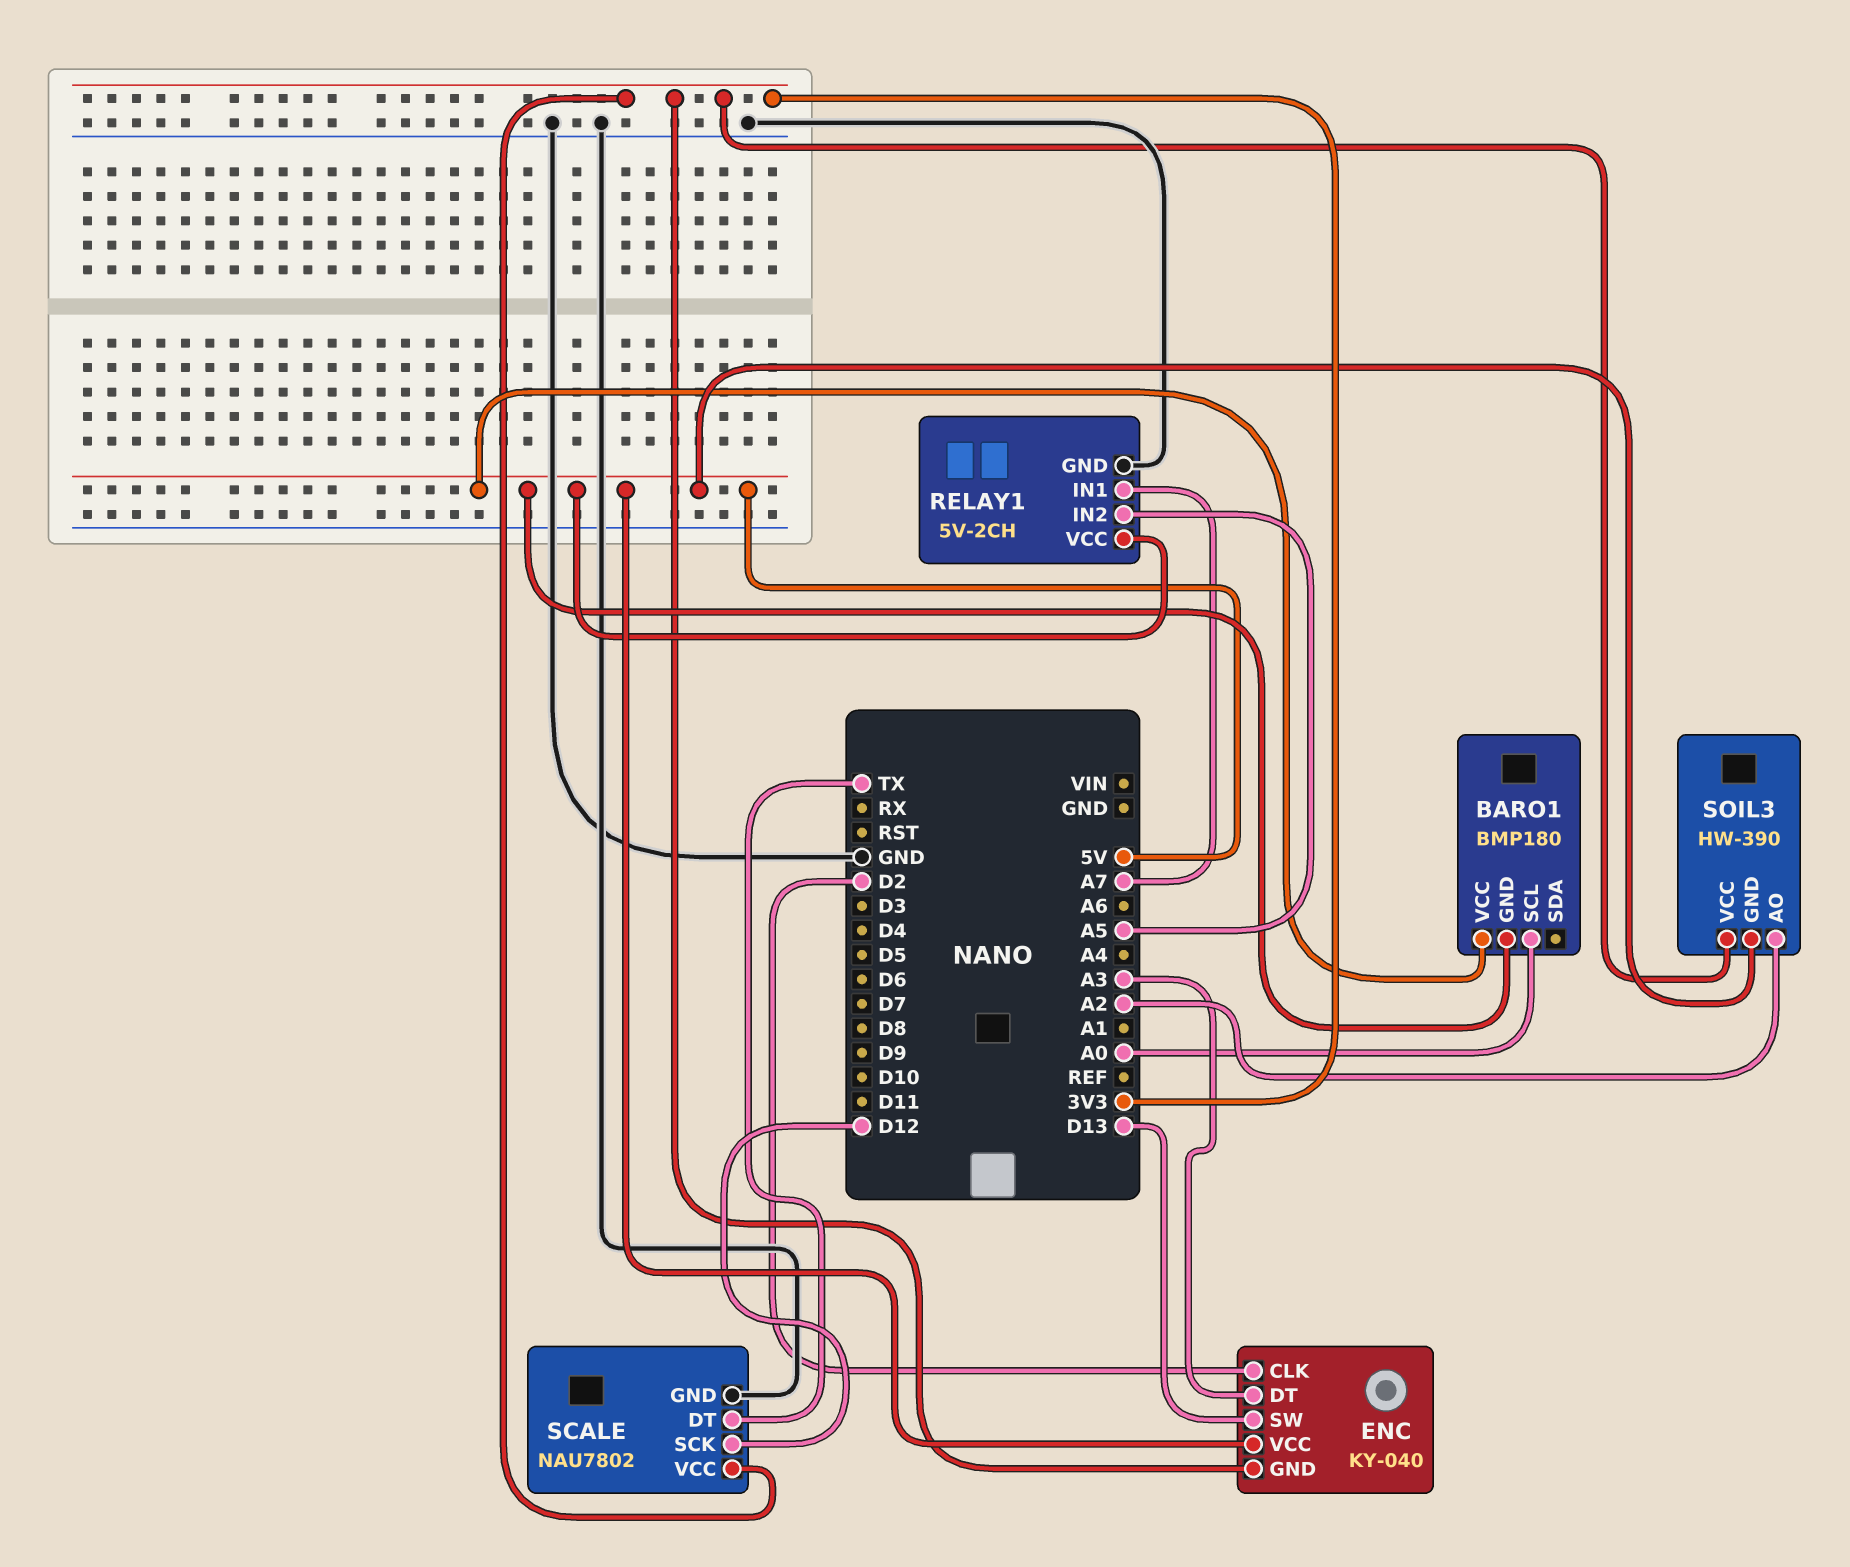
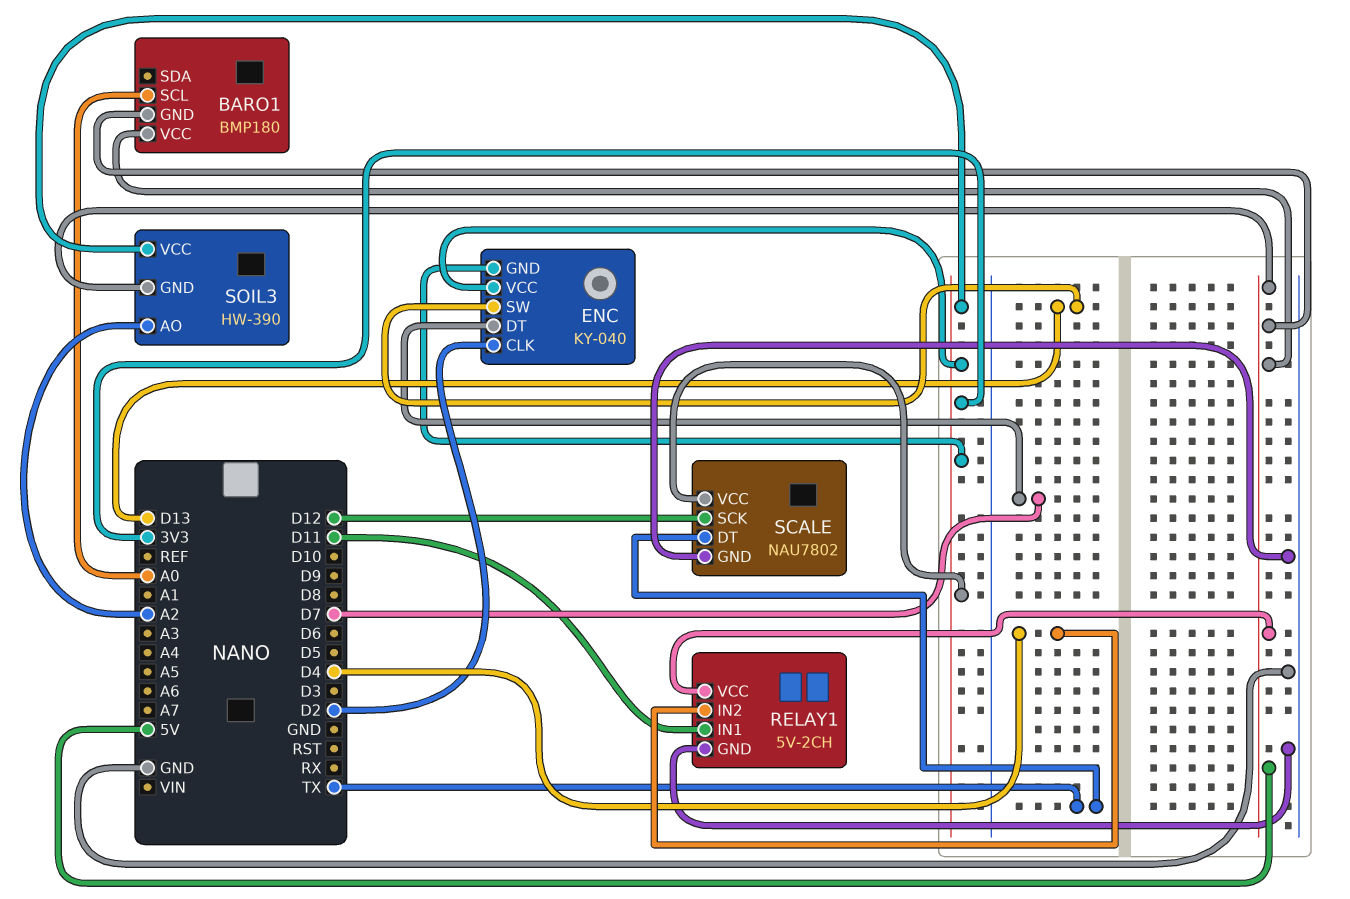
ENC pin DT: A3 -> D7
ENC pin VCC: 5V -> 3V3
RELAY1 pin IN1: A7 -> D11
RELAY1 pin IN2: A5 -> D4

